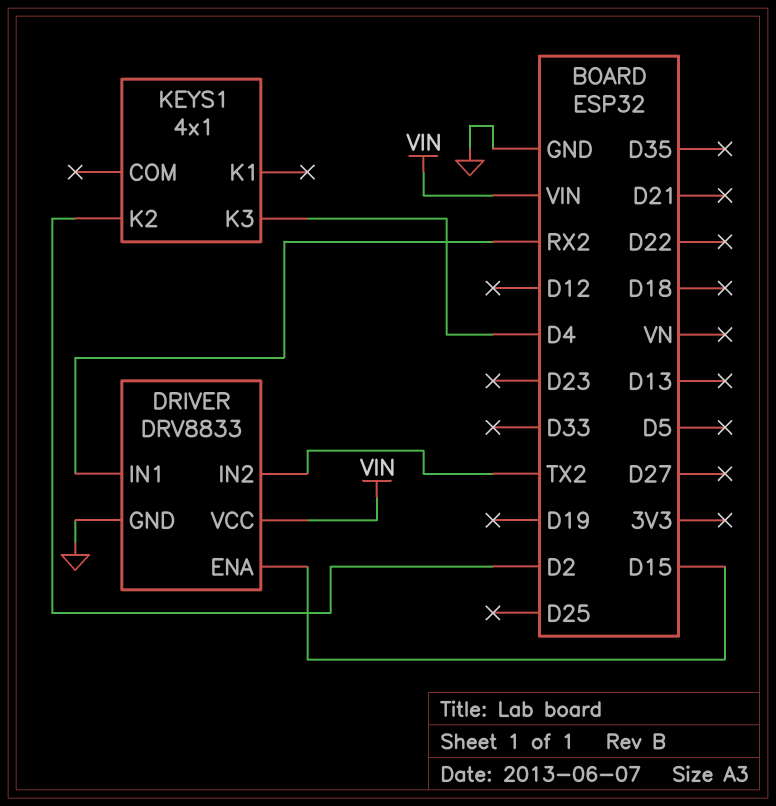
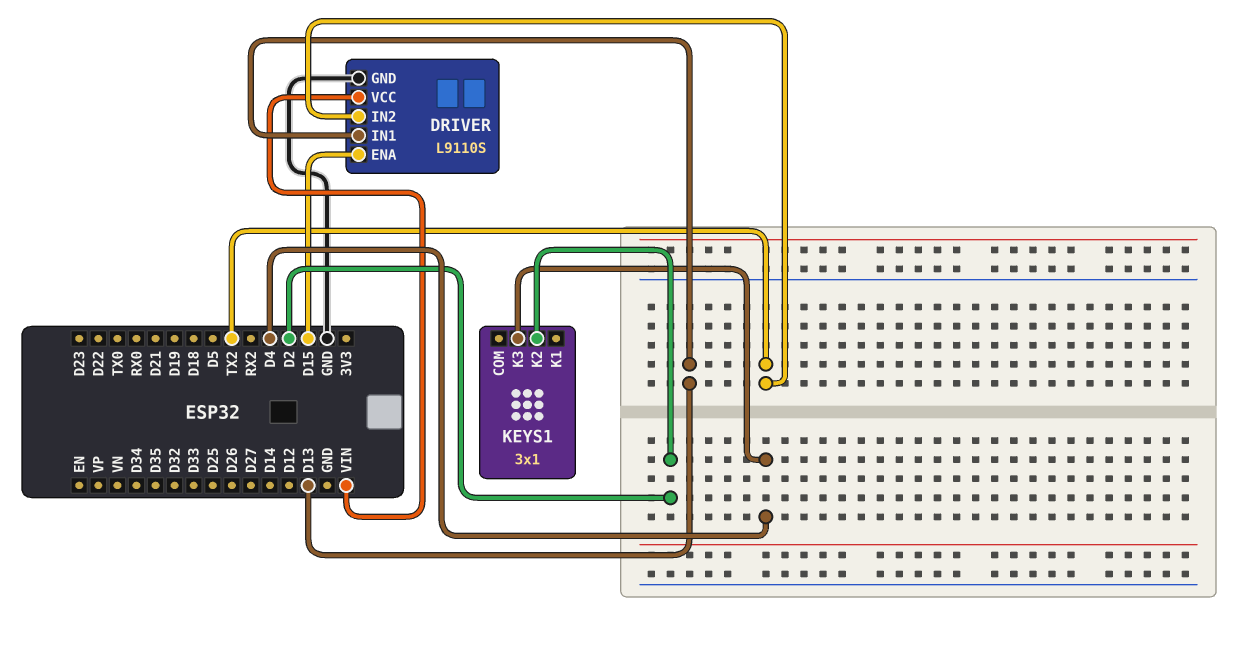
DRIVER: DRV8833 -> L9110S
DRIVER pin IN1: RX2 -> D13
KEYS1: 4x1 -> 3x1

